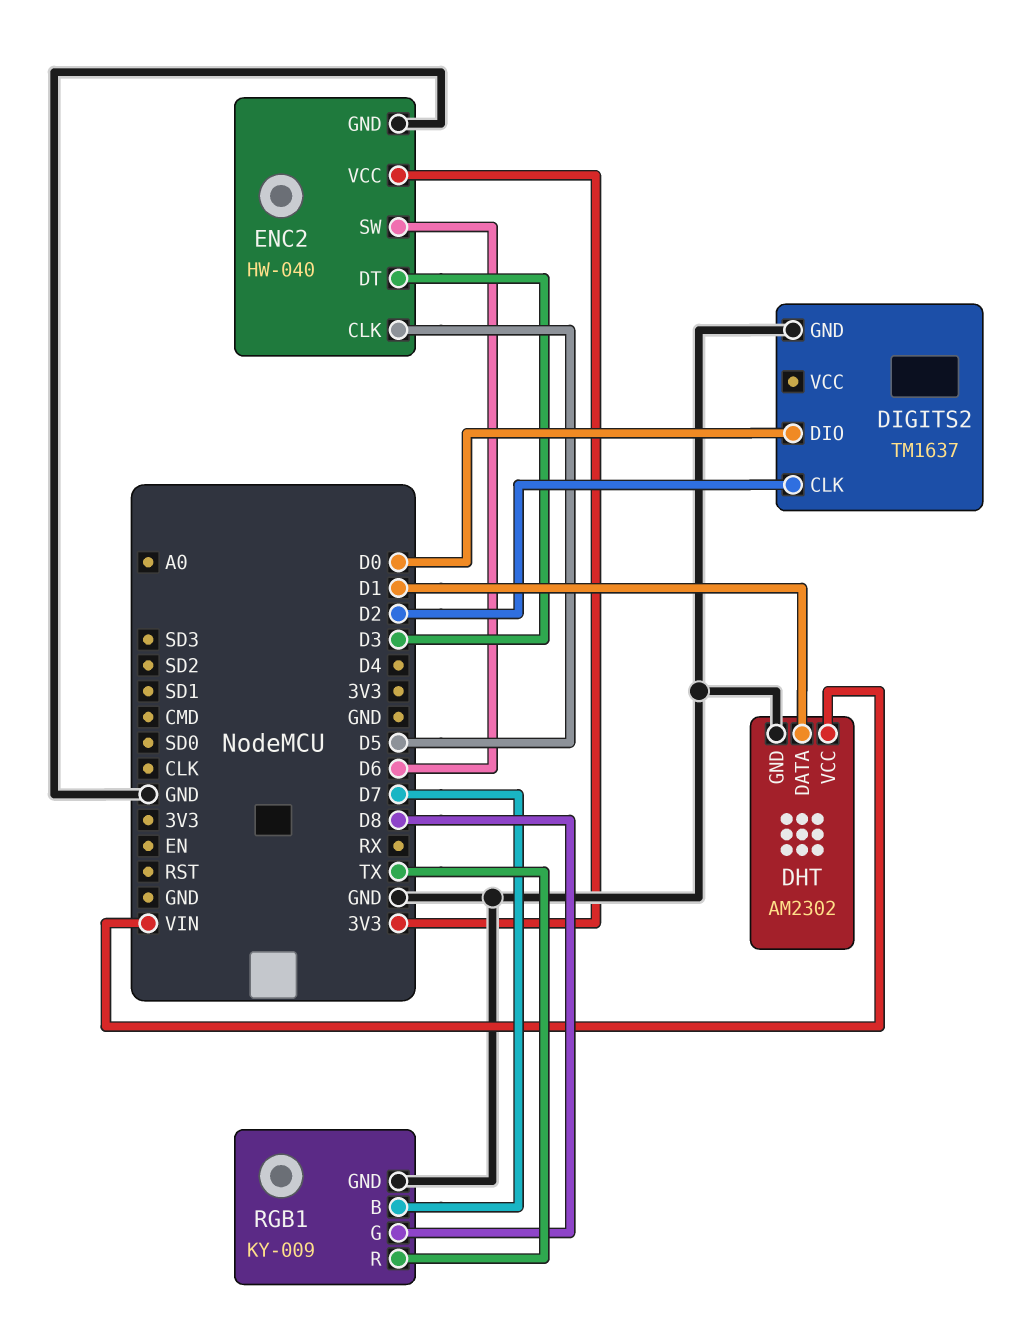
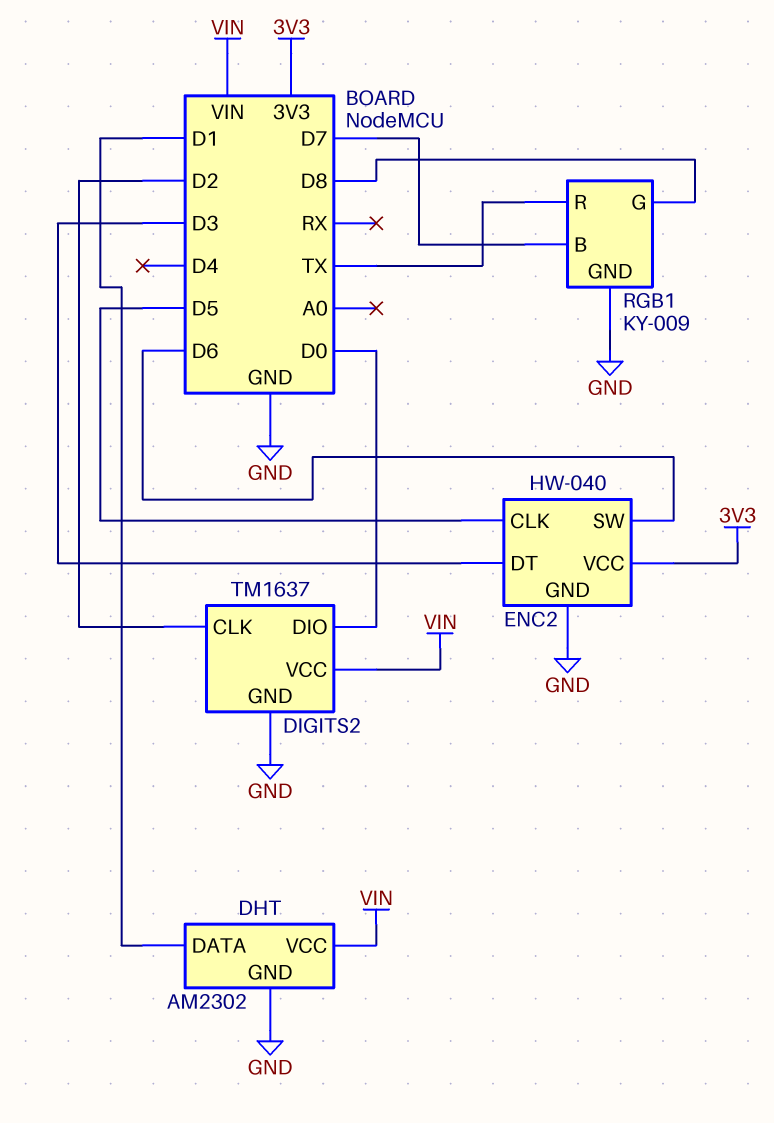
DIGITS2 pin VCC: none -> VIN

